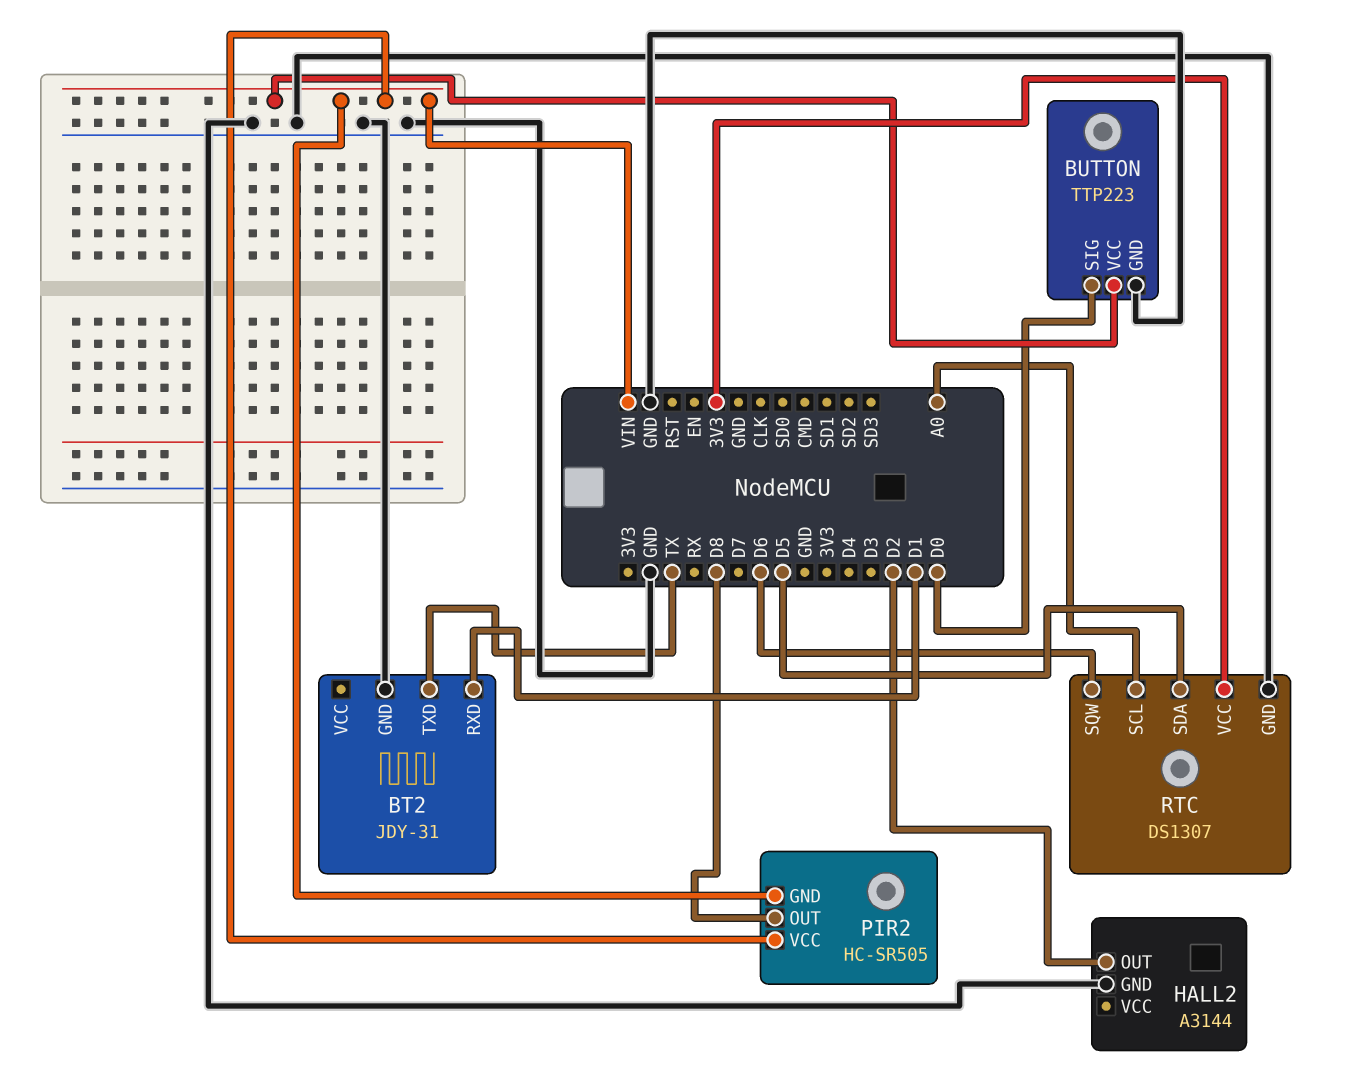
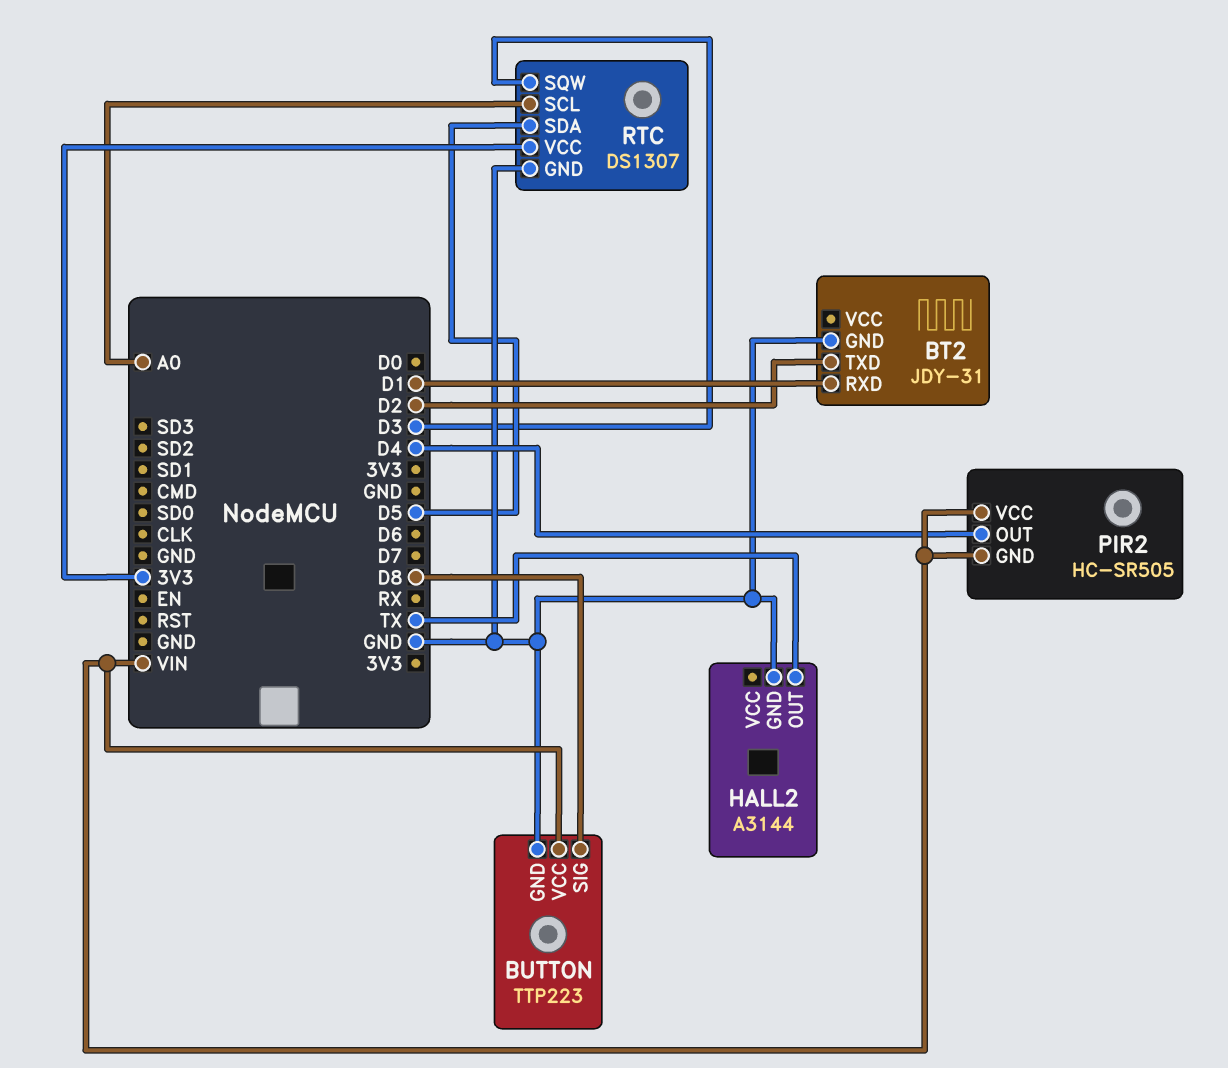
BT2 pin TXD: TX -> D2
BUTTON pin SIG: D0 -> D8
HALL2 pin OUT: D2 -> TX
PIR2 pin OUT: D8 -> D4
RTC pin SQW: D6 -> D3

